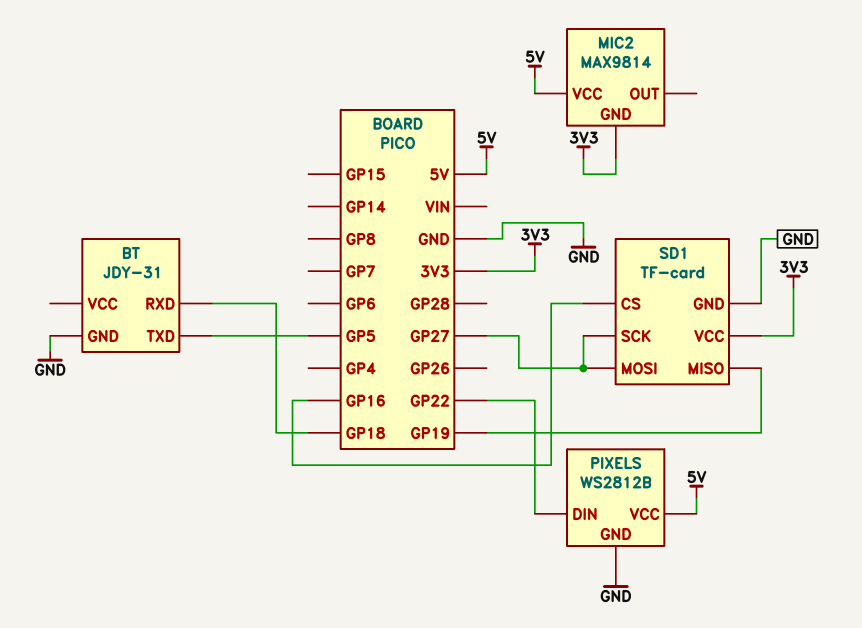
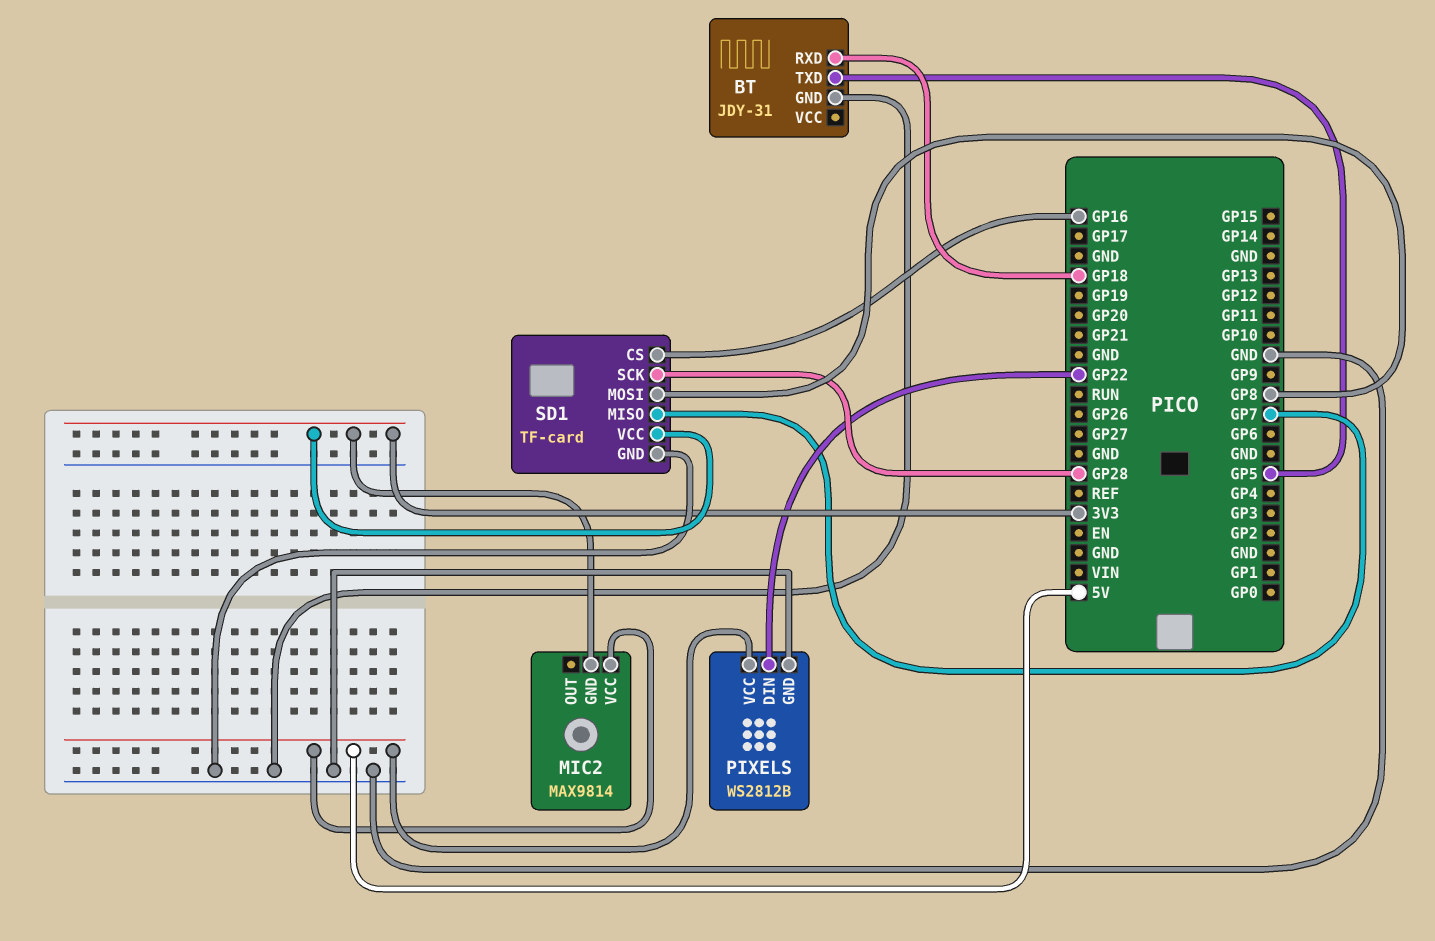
SD1 pin MISO: GP19 -> GP7
SD1 pin MOSI: GP27 -> GP8
SD1 pin SCK: GP27 -> GP28

